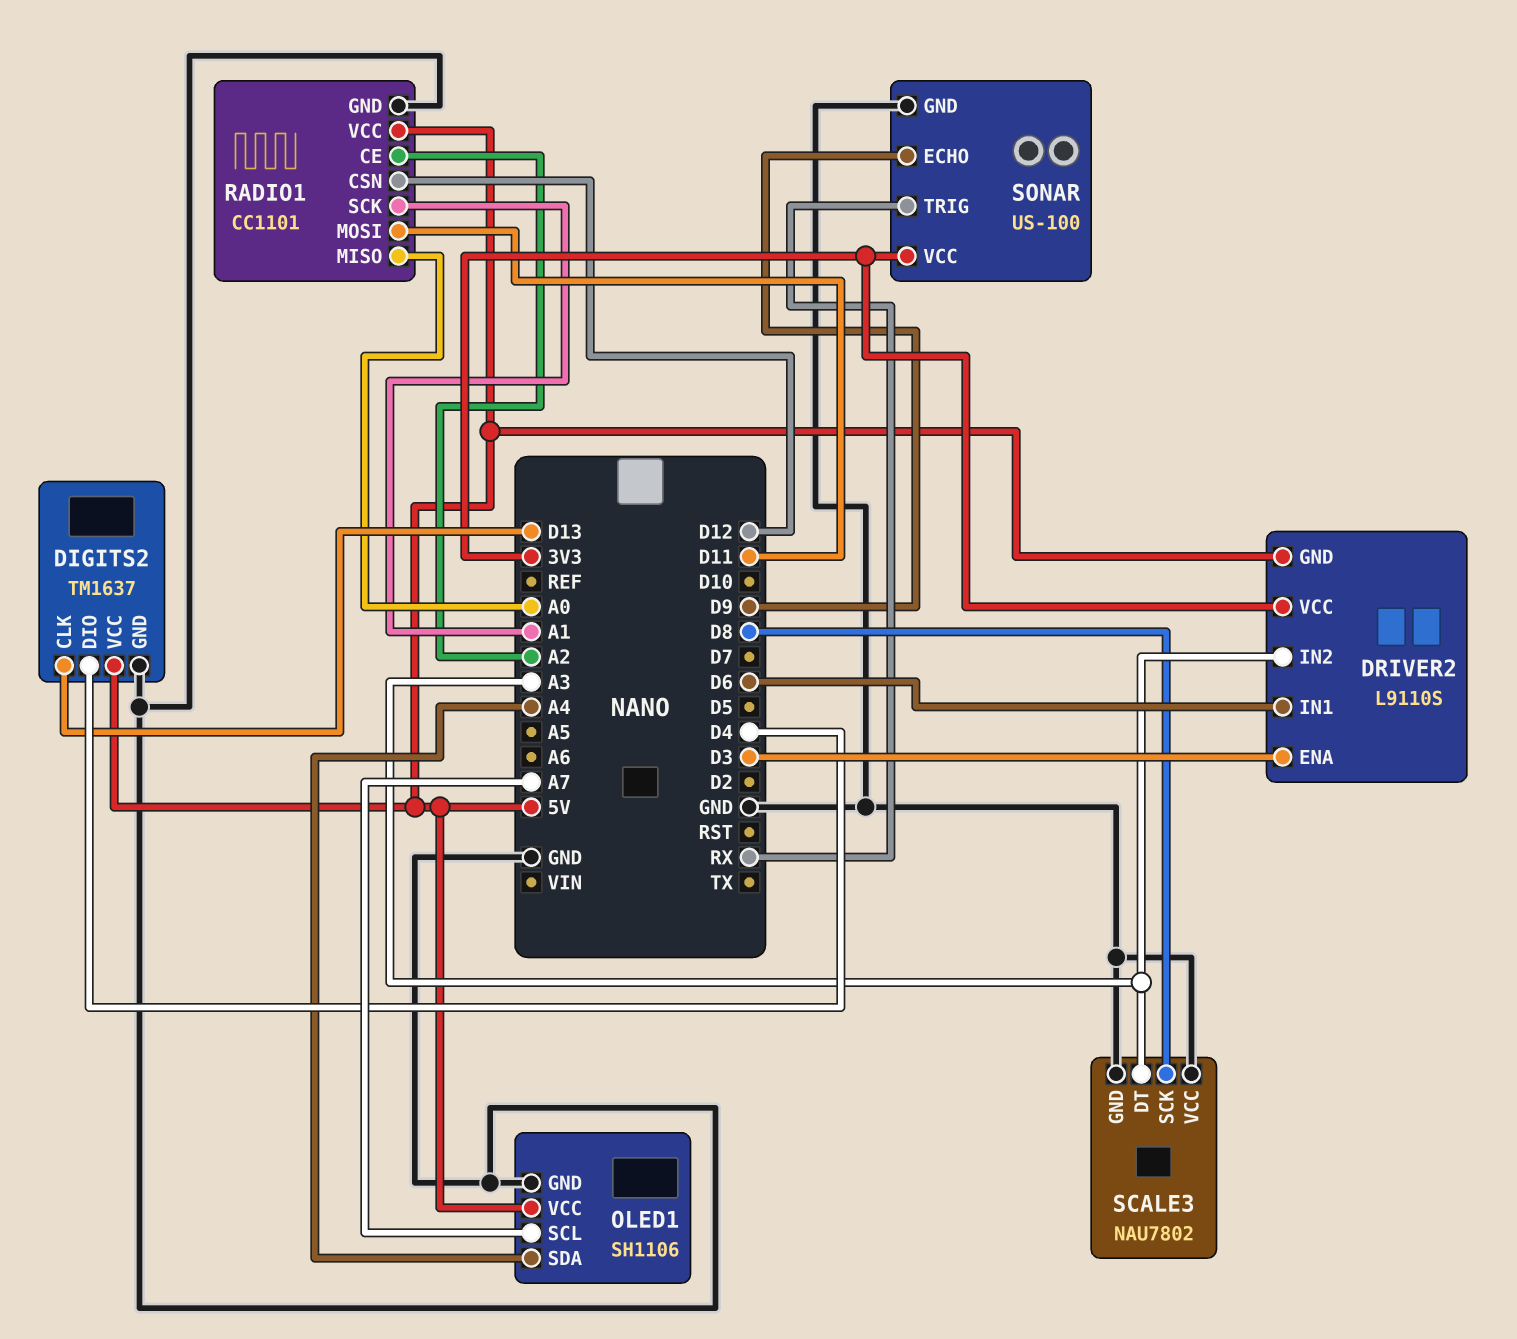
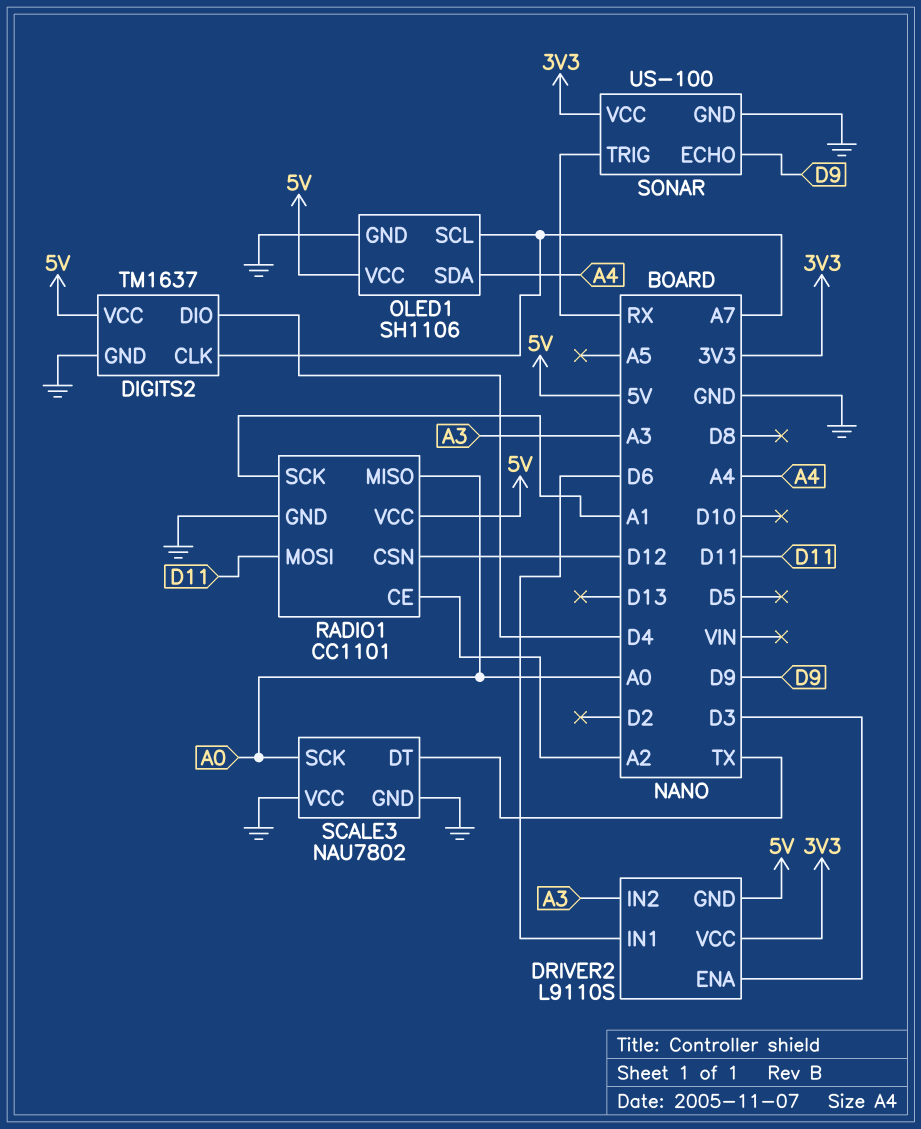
DIGITS2 pin CLK: D13 -> A7
SCALE3 pin DT: A3 -> TX
SCALE3 pin SCK: D8 -> A0

